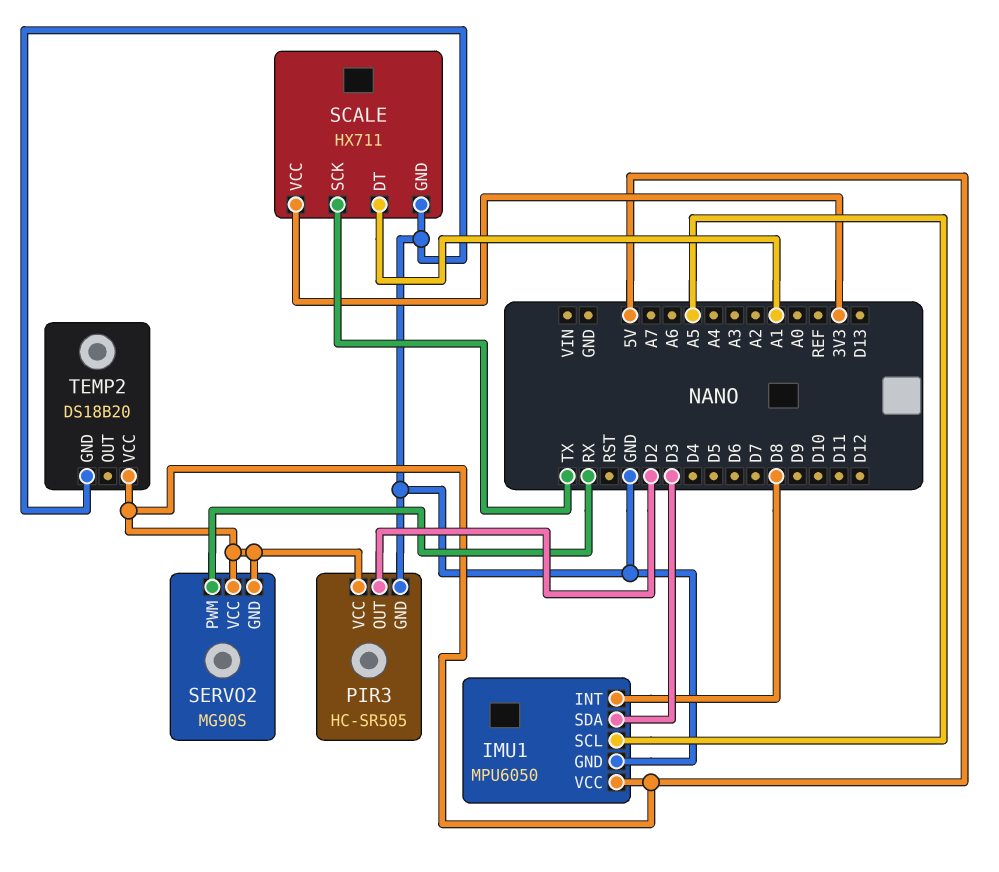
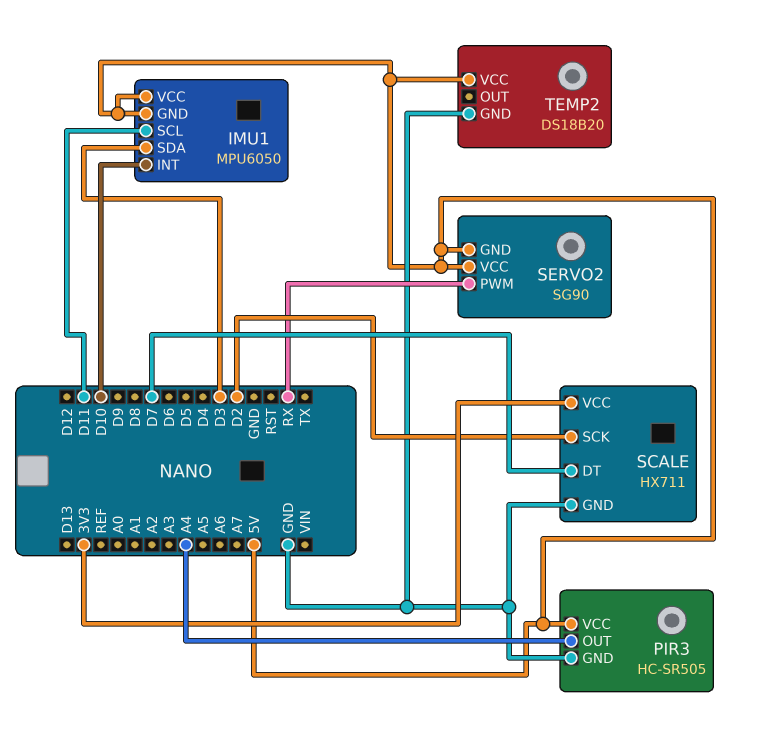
IMU1 pin GND: GND -> 5V
IMU1 pin INT: D8 -> D10
IMU1 pin SCL: A5 -> D11
PIR3 pin OUT: D2 -> A4
SCALE pin DT: A1 -> D7
SCALE pin SCK: TX -> D2
SERVO2: MG90S -> SG90

